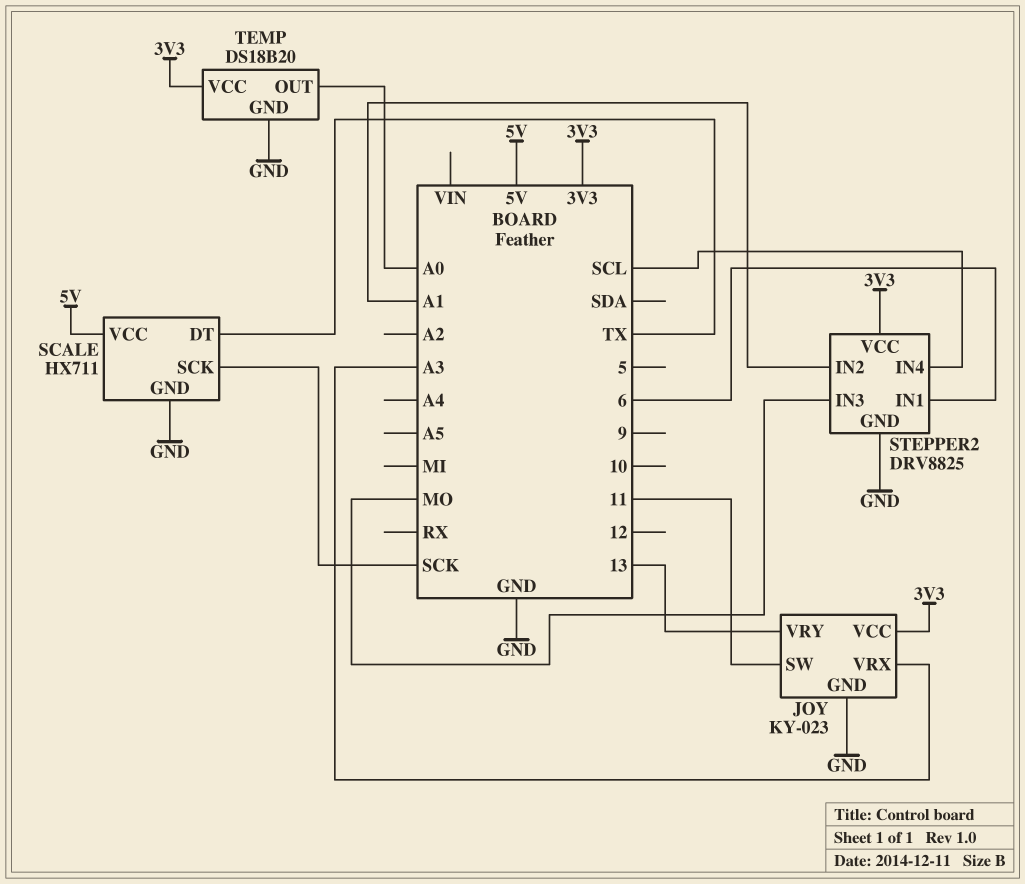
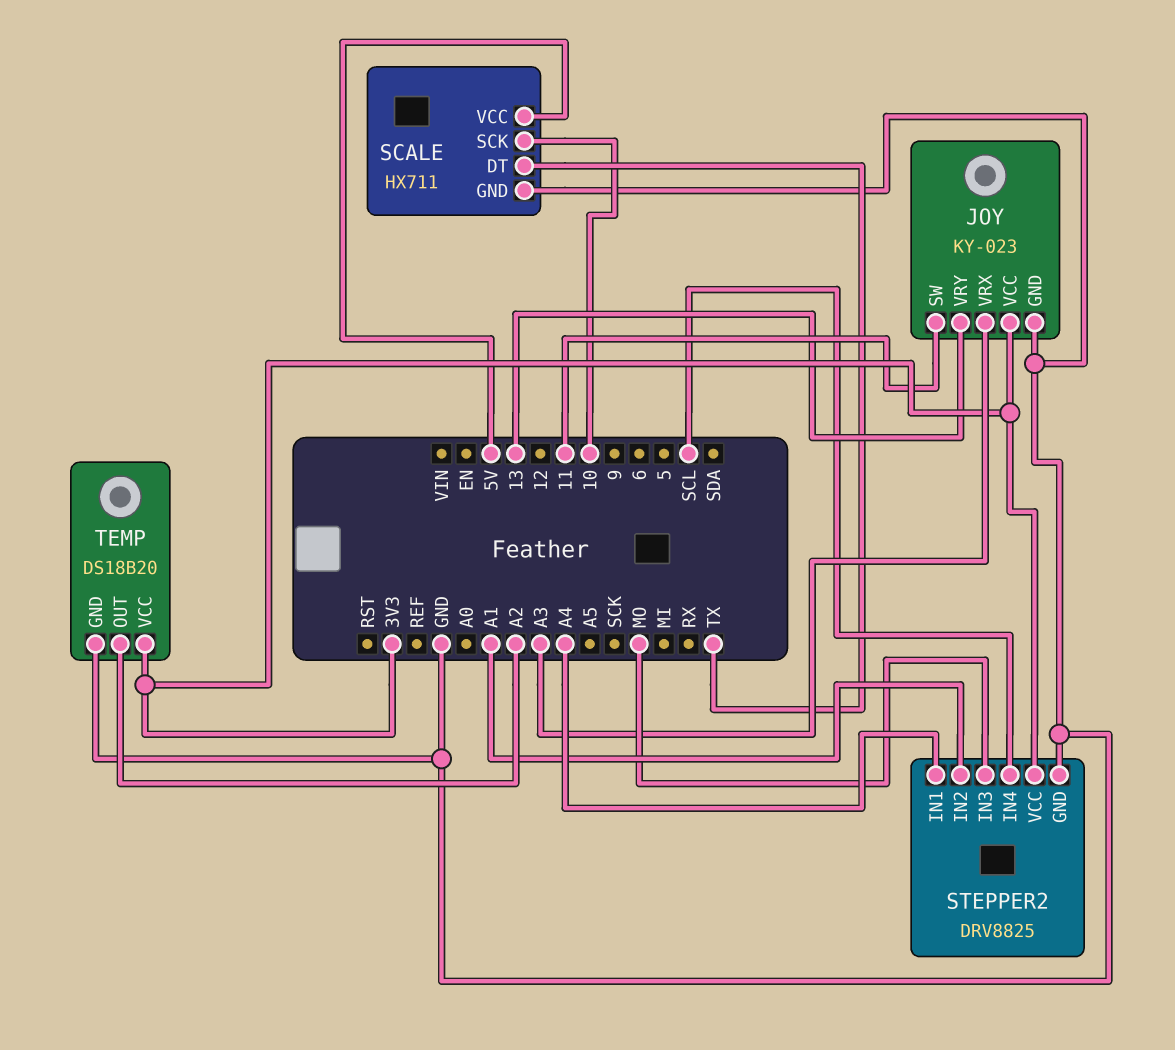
SCALE pin SCK: SCK -> 10
STEPPER2 pin IN1: 6 -> A4
TEMP pin OUT: A0 -> A2

